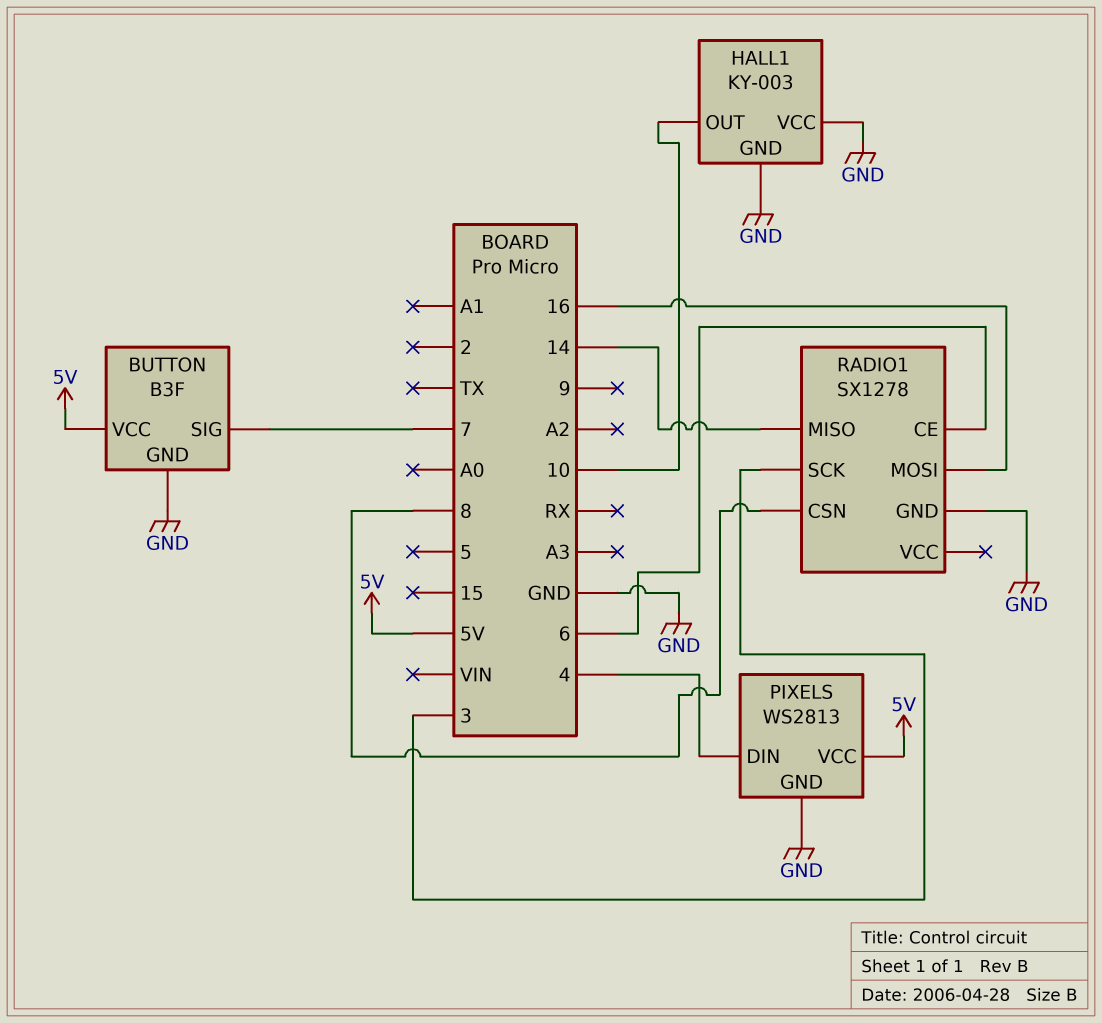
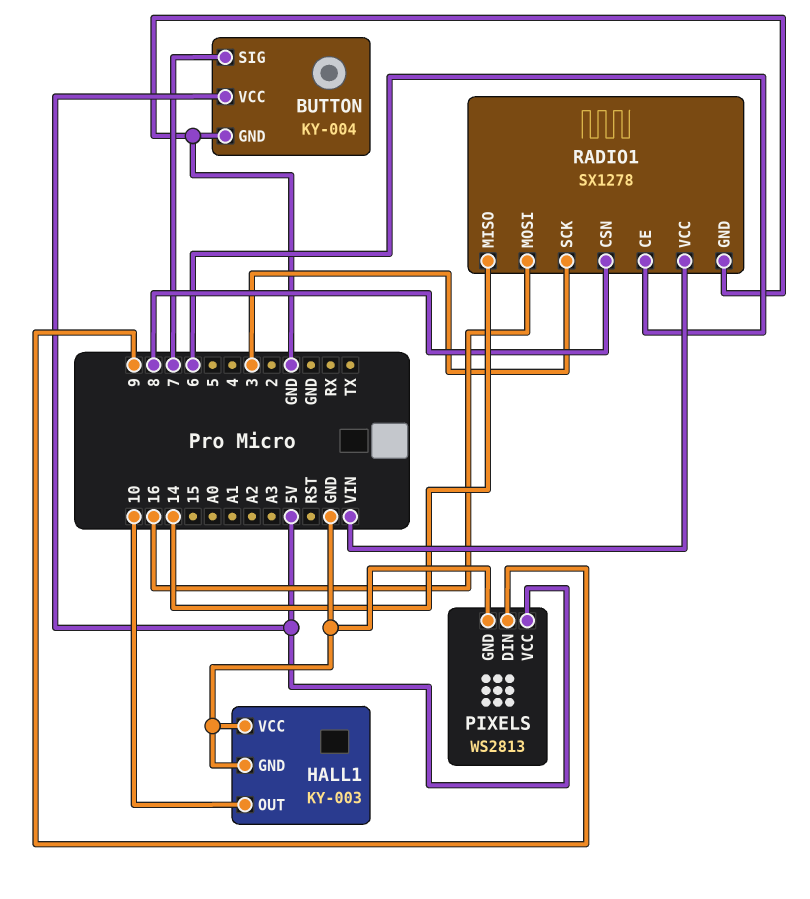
BUTTON: B3F -> KY-004
PIXELS pin DIN: 4 -> 9
RADIO1 pin VCC: none -> VIN

